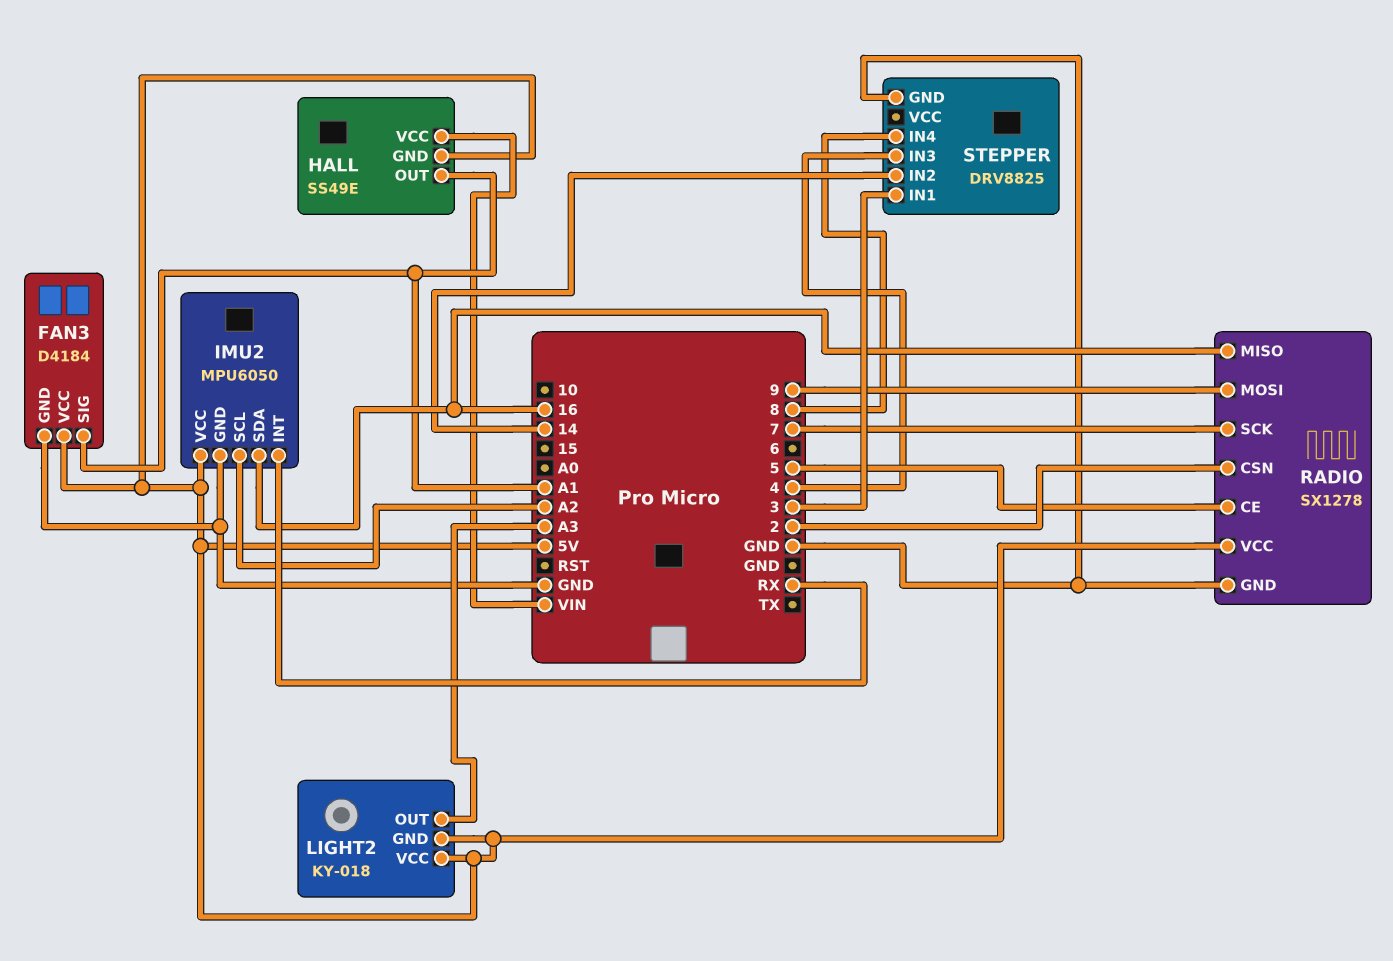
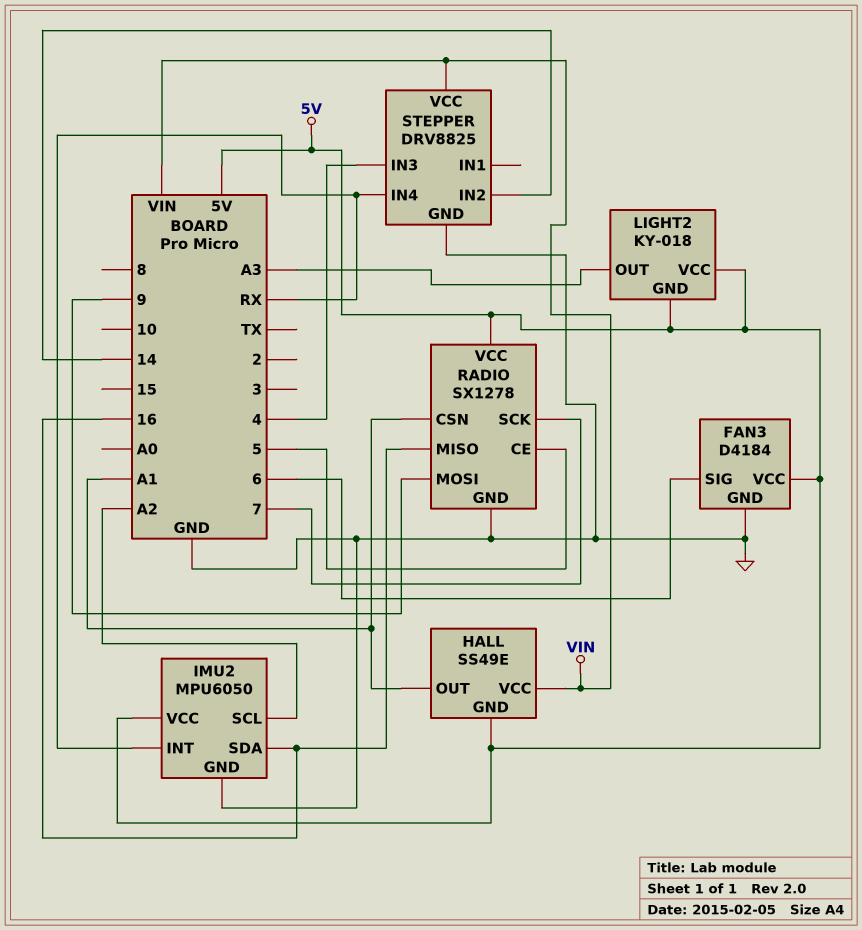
FAN3 pin SIG: A1 -> 6
RADIO pin CSN: 2 -> A1
STEPPER pin IN1: 3 -> none
STEPPER pin IN4: 8 -> RX
STEPPER pin VCC: none -> VIN

